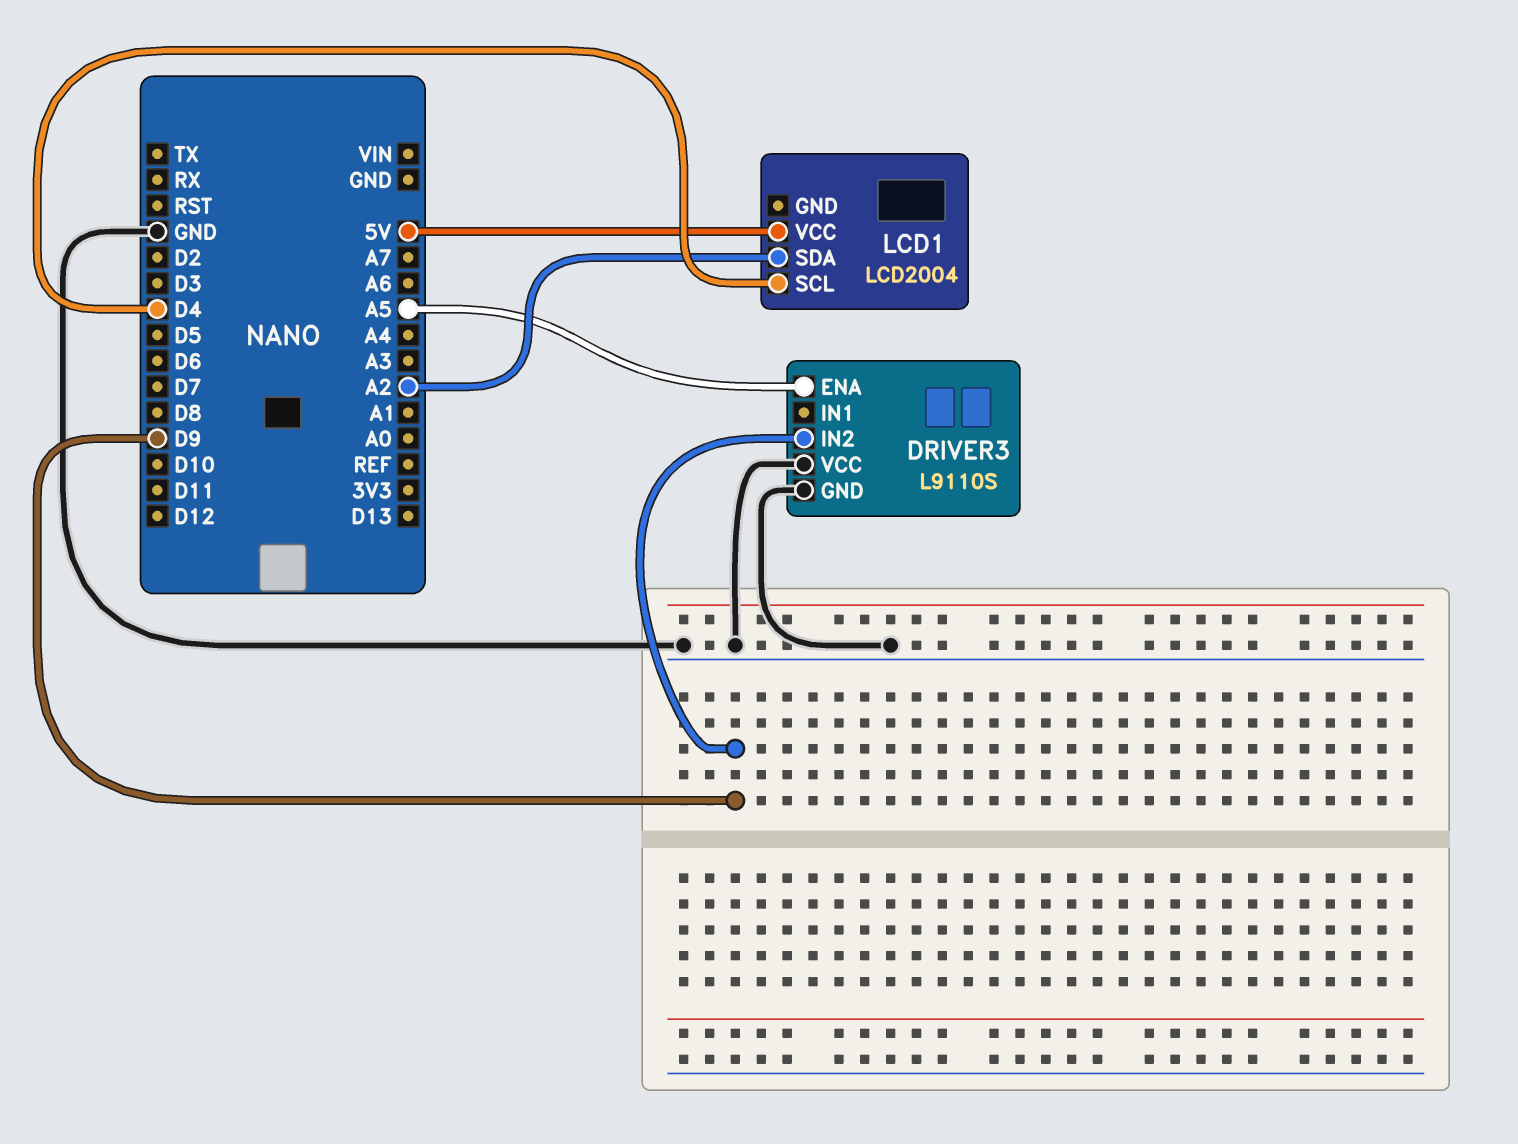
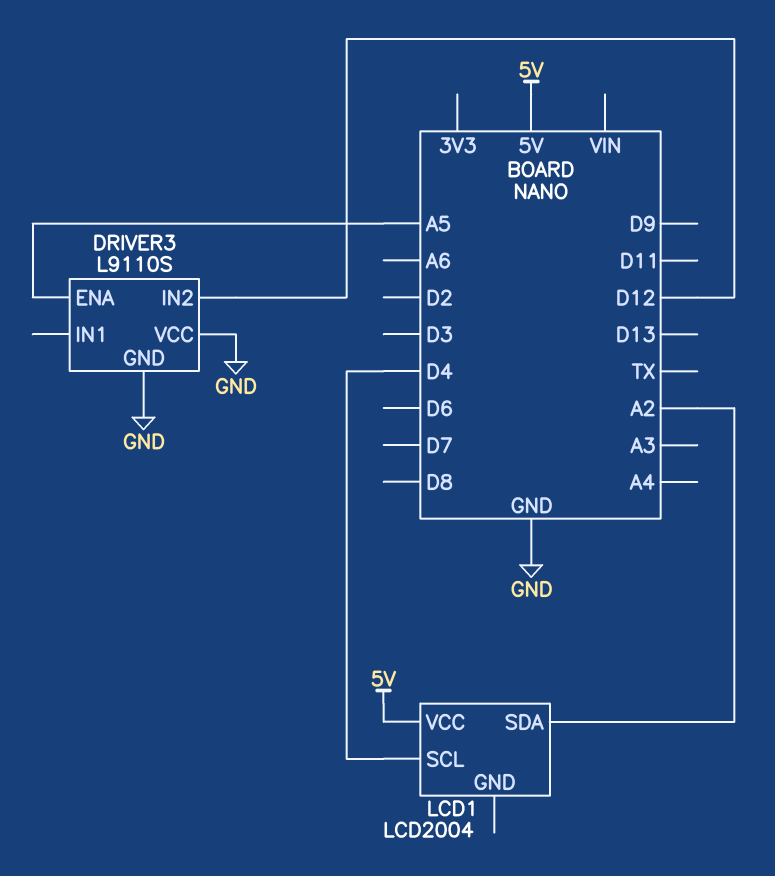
DRIVER3 pin IN2: D9 -> D12

